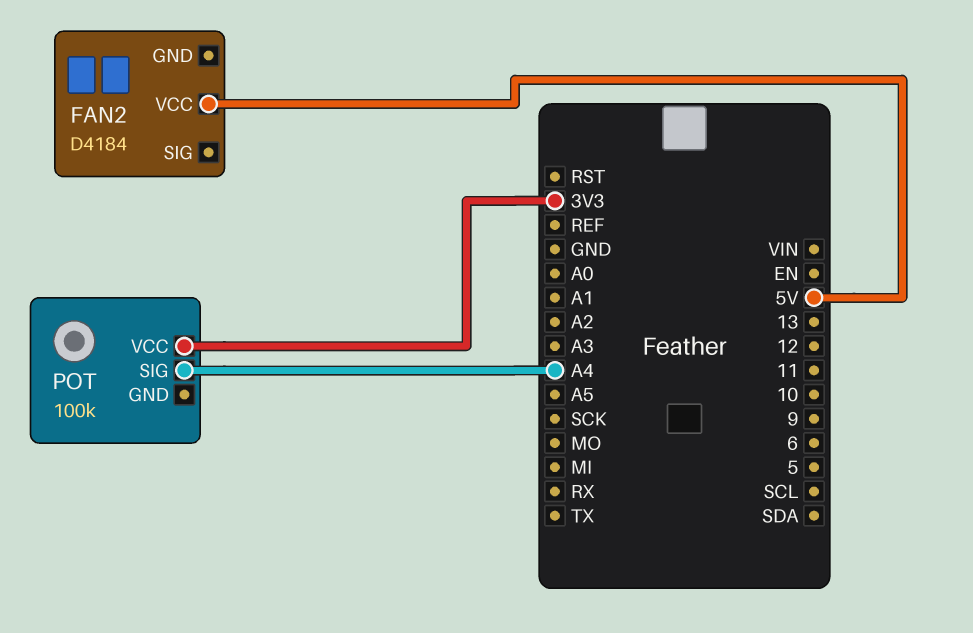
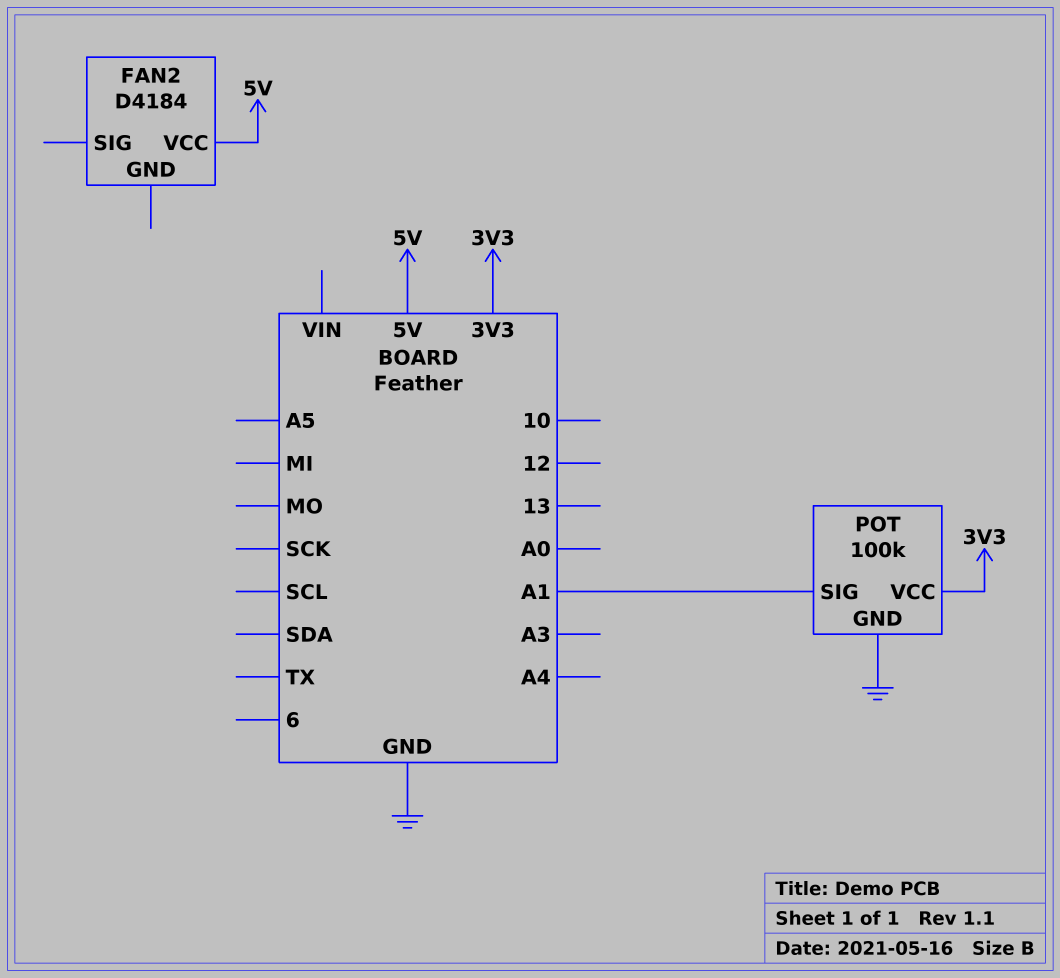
POT pin GND: none -> GND
POT pin SIG: A4 -> A1

